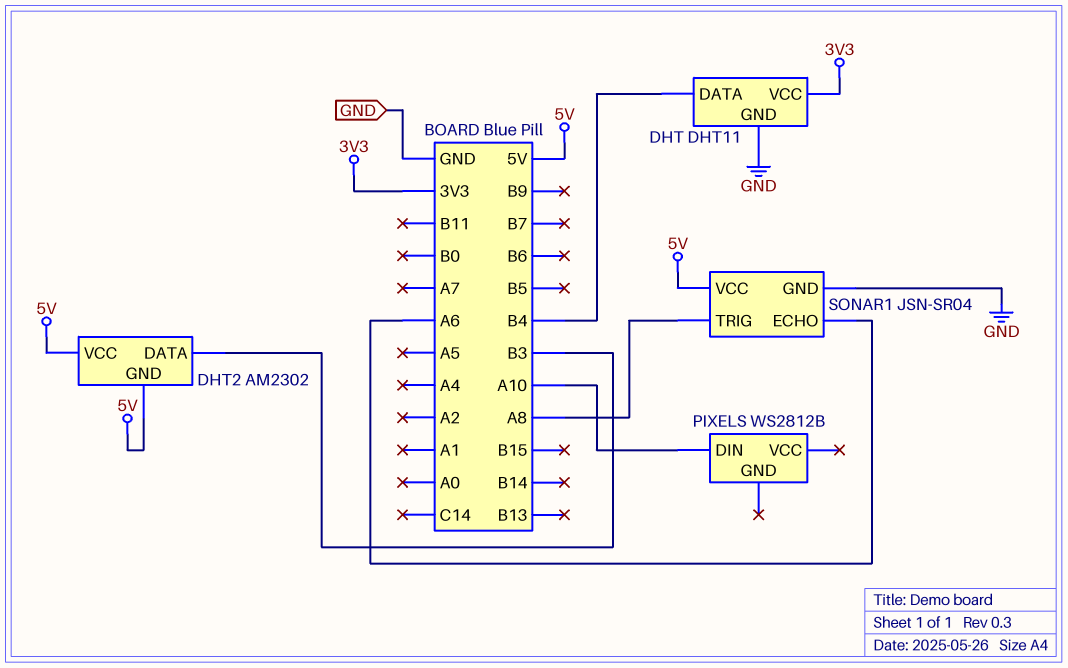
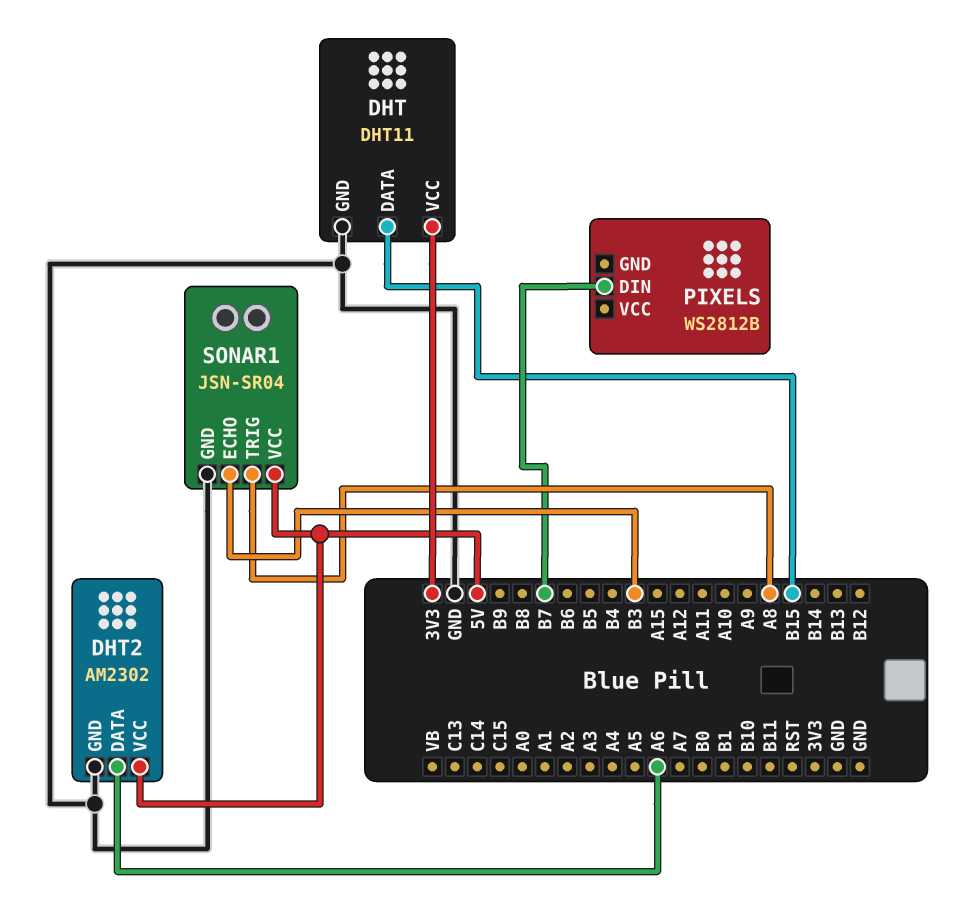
DHT pin DATA: B4 -> B15
DHT2 pin DATA: B3 -> A6
DHT2 pin GND: 5V -> GND
PIXELS pin DIN: A10 -> B7
SONAR1 pin ECHO: A6 -> B3

